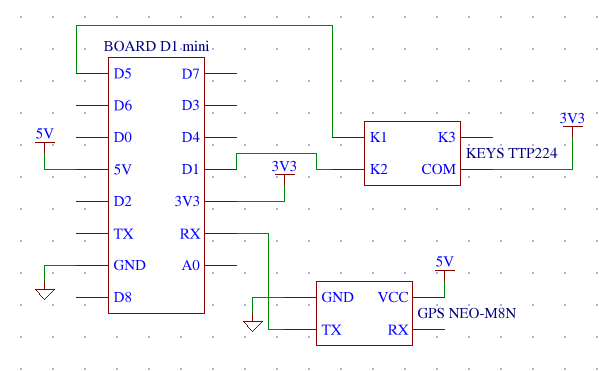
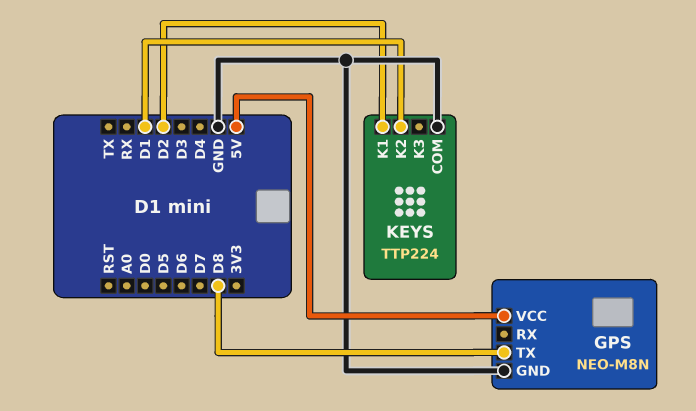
GPS pin TX: RX -> D8
KEYS pin COM: 3V3 -> GND
KEYS pin K1: D5 -> D2

